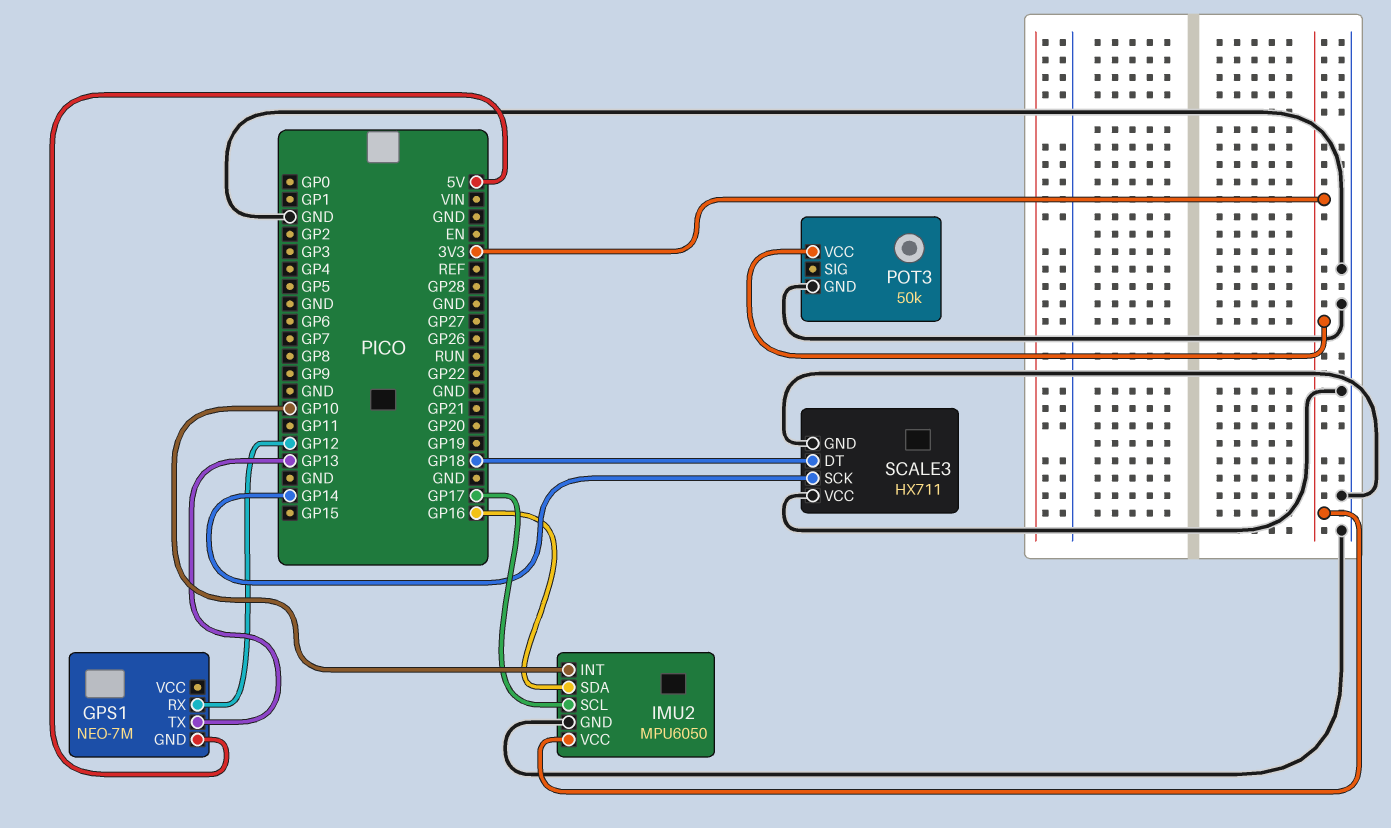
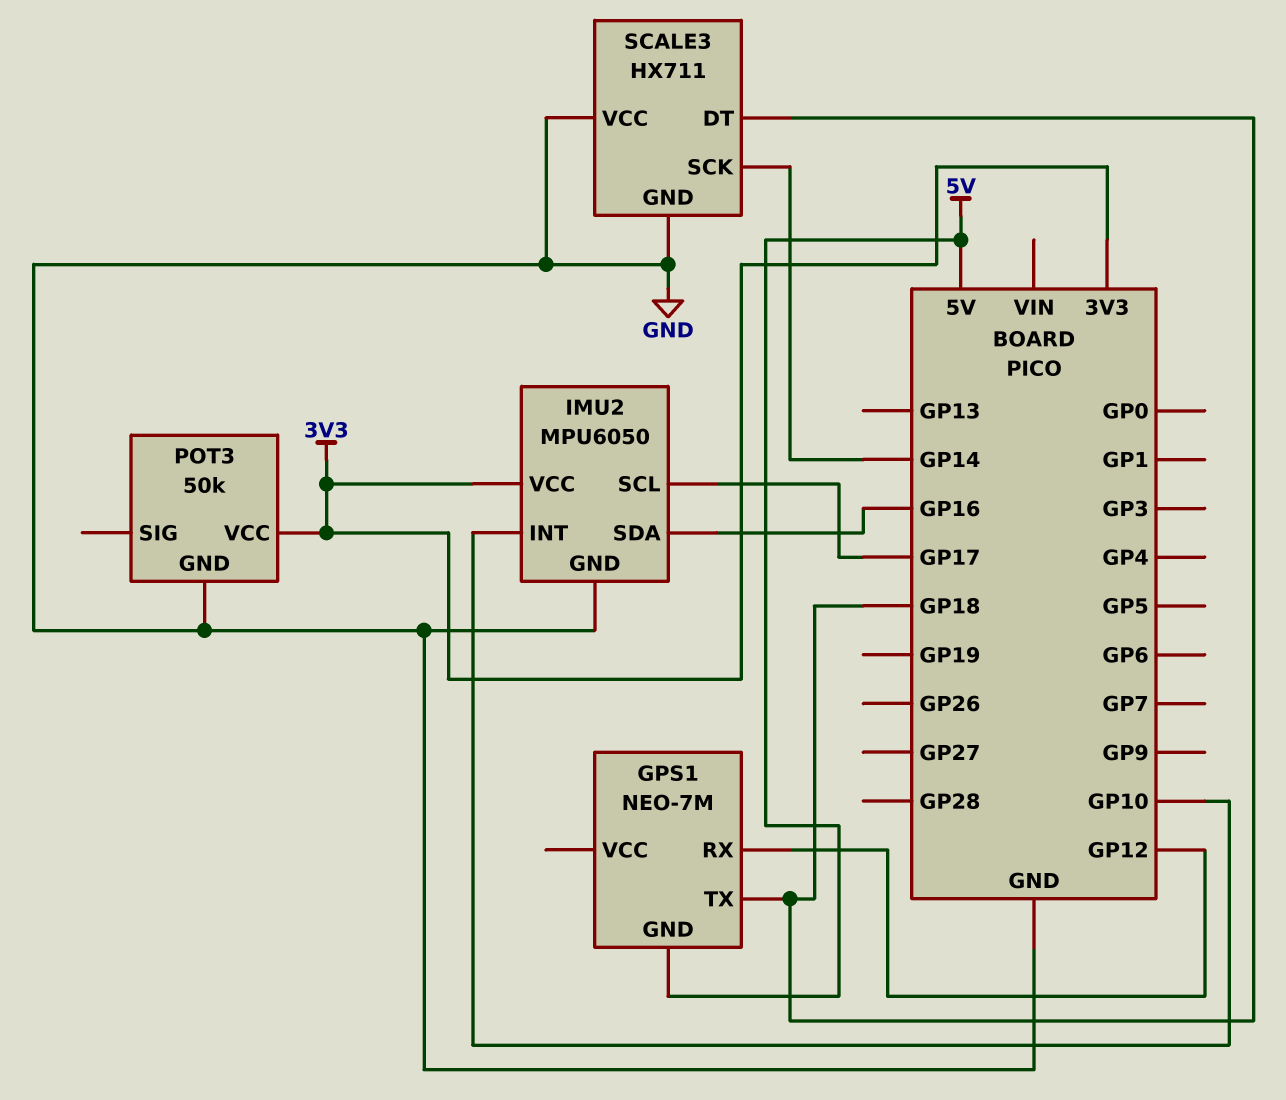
GPS1 pin TX: GP13 -> GP18

